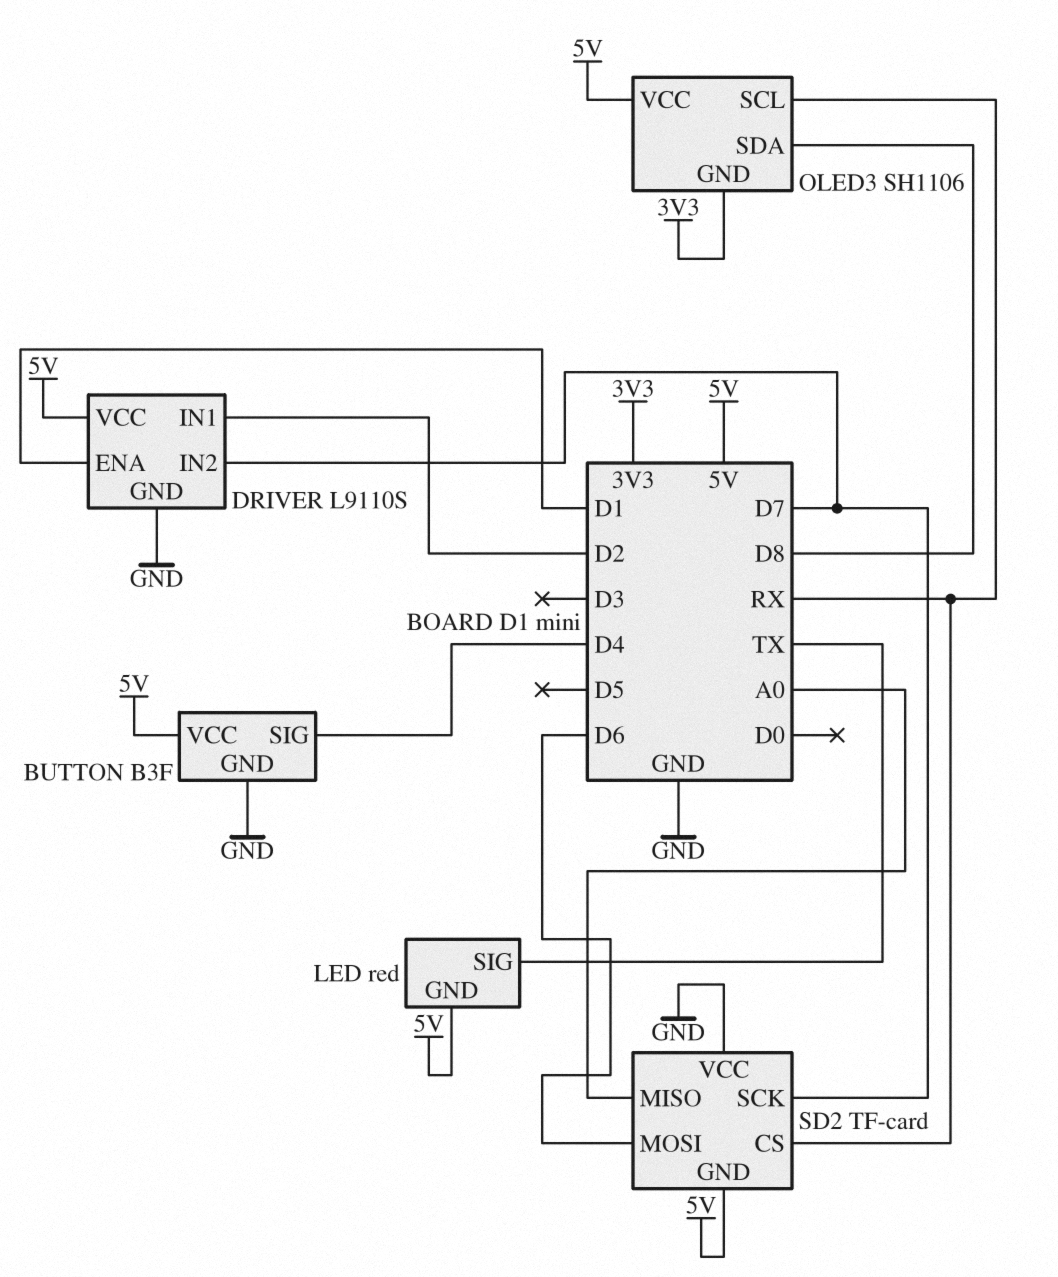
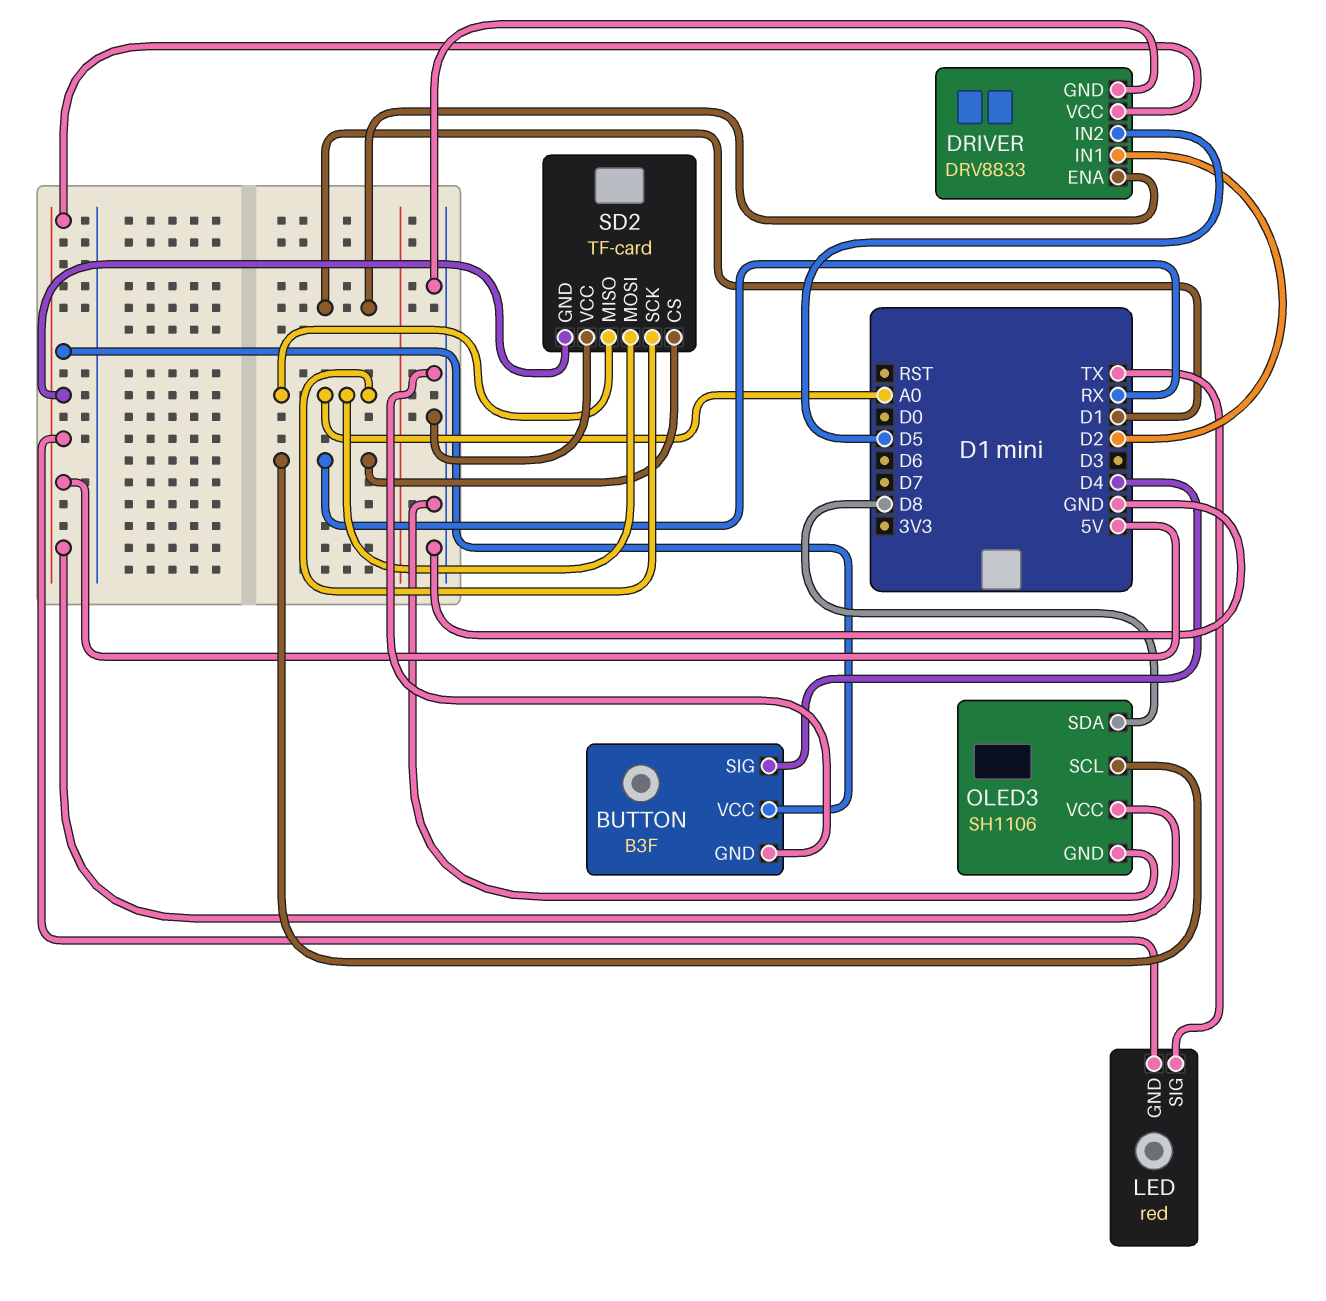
DRIVER: L9110S -> DRV8833
DRIVER pin IN2: D7 -> D5
OLED3 pin GND: 3V3 -> GND
SD2 pin MOSI: D6 -> A0
SD2 pin SCK: D7 -> A0

